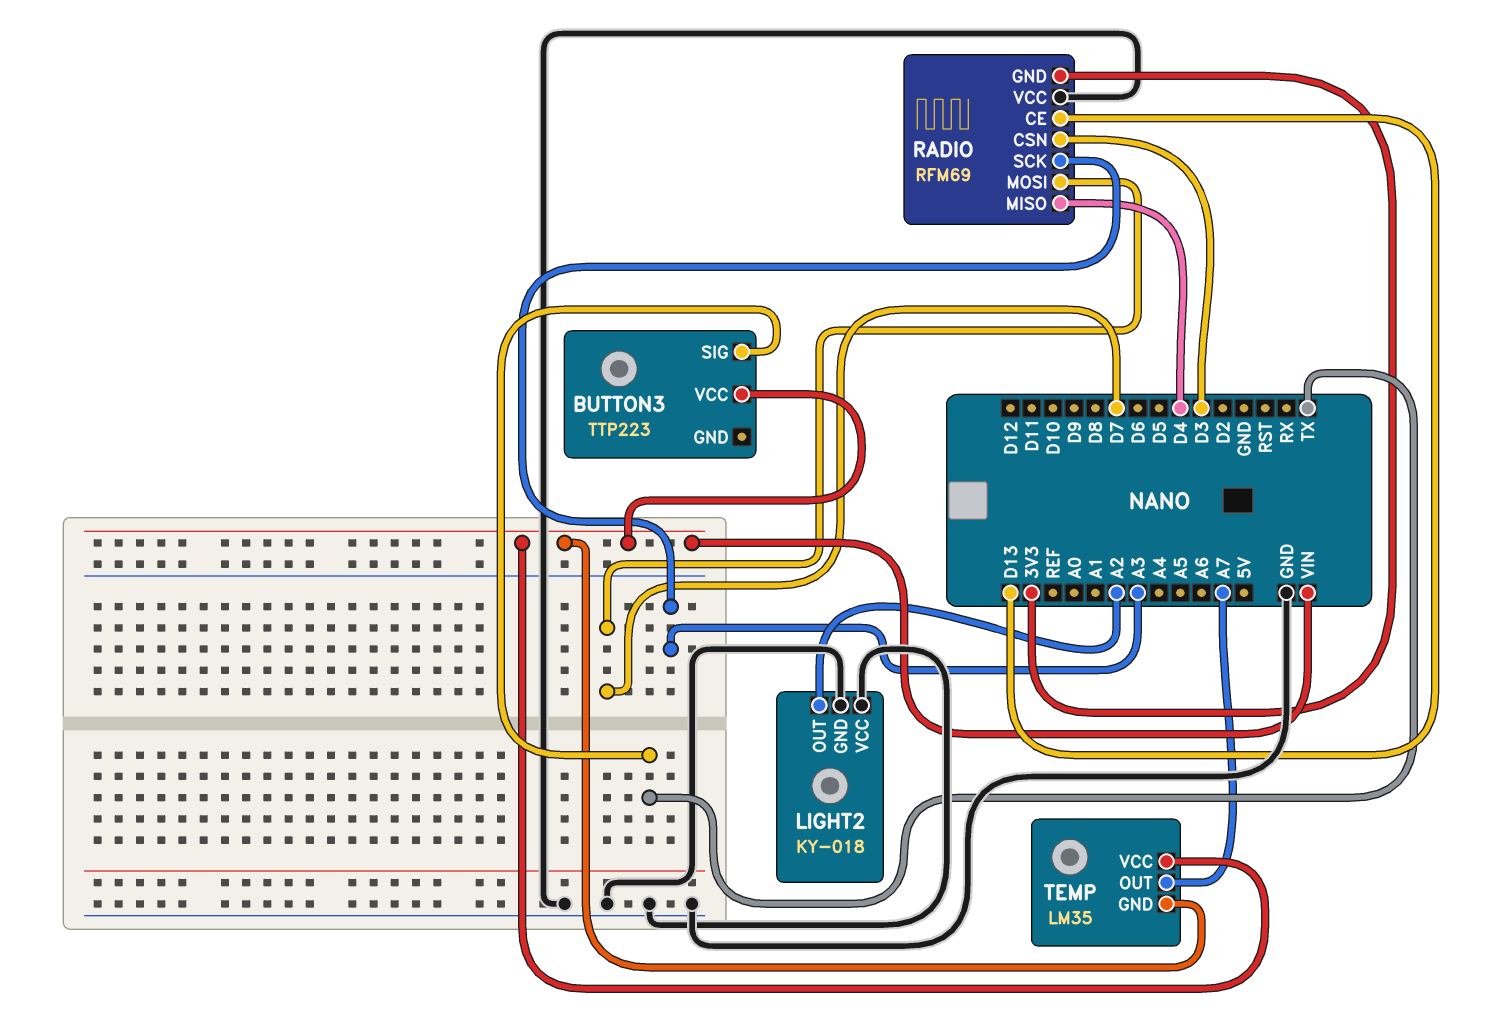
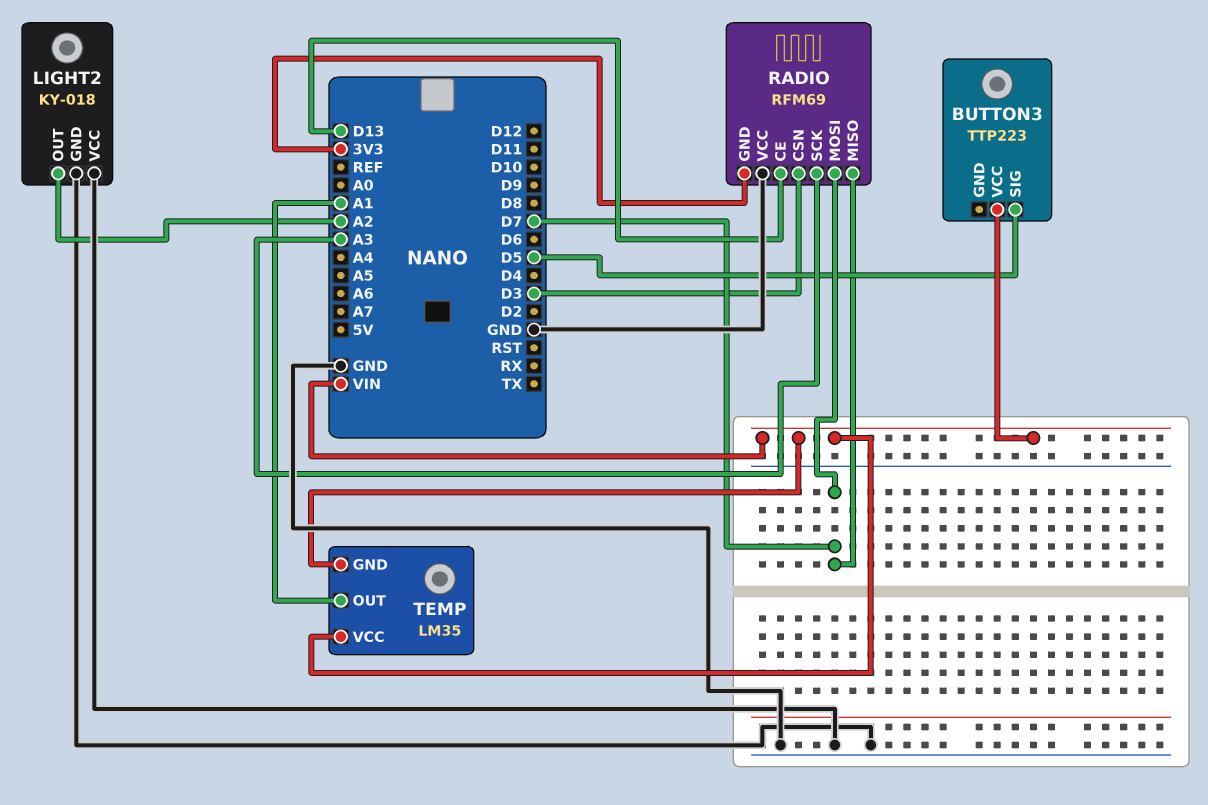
BUTTON3 pin SIG: TX -> D5
RADIO pin MISO: D4 -> D7
TEMP pin OUT: A7 -> A1

